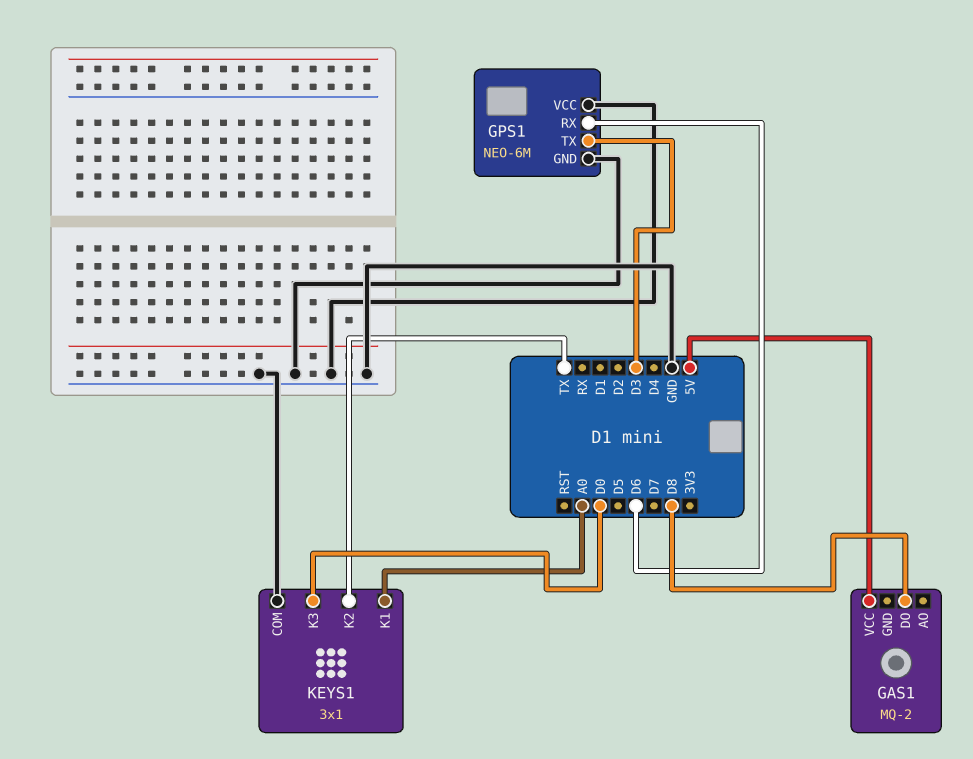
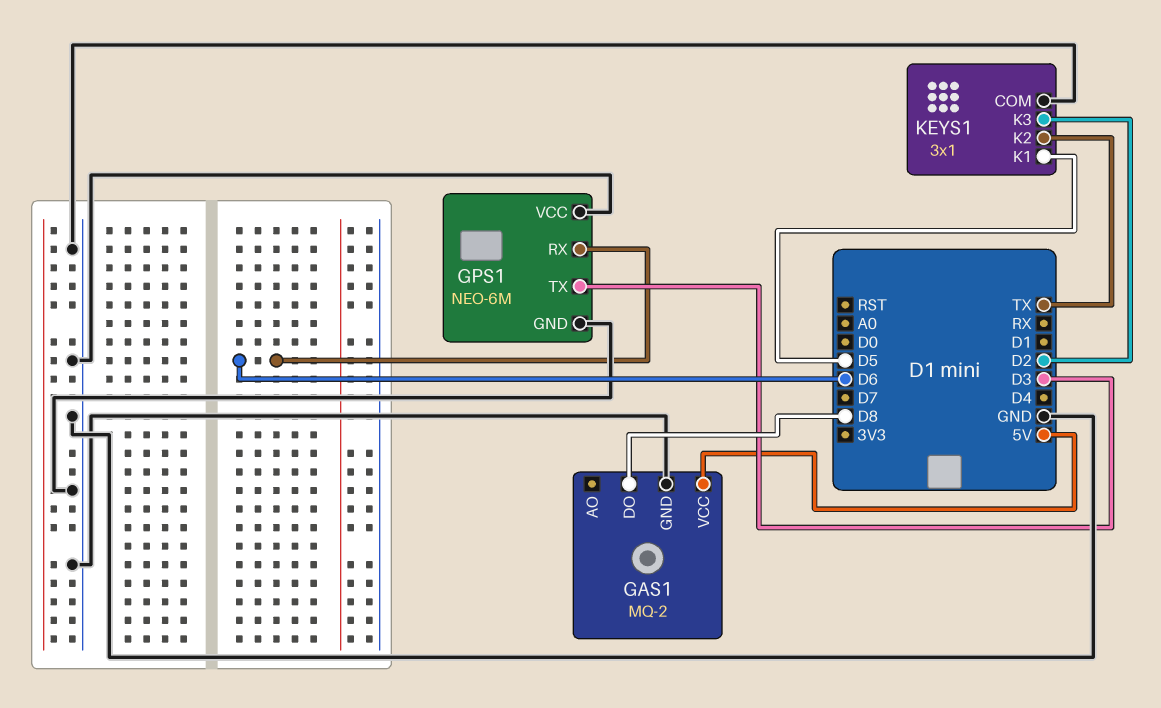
GAS1 pin GND: none -> GND
KEYS1 pin K1: A0 -> D5
KEYS1 pin K3: D0 -> D2

